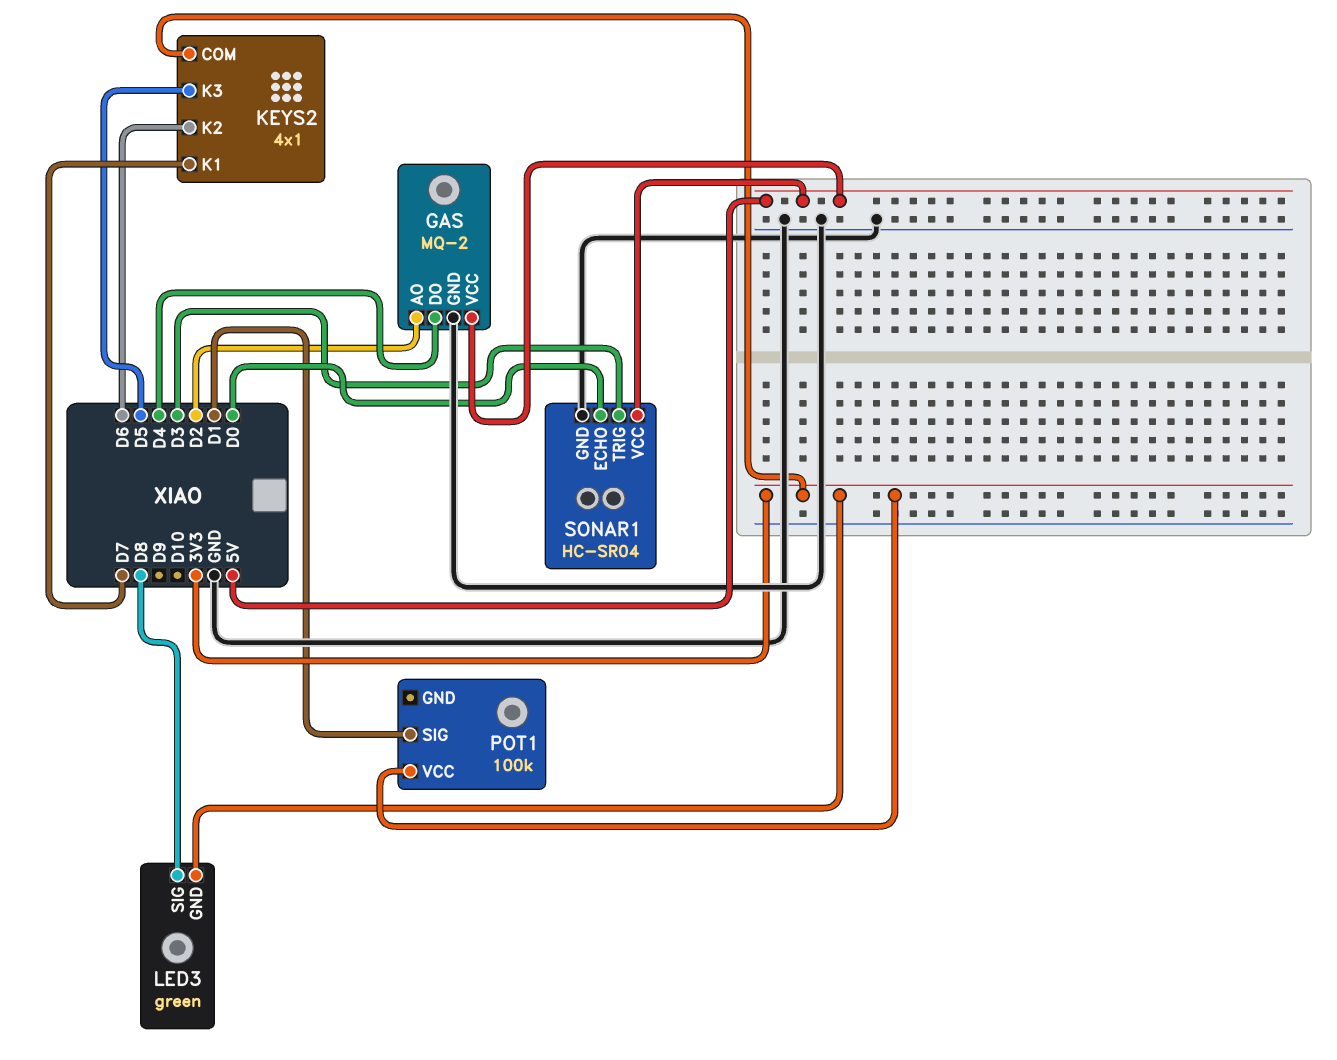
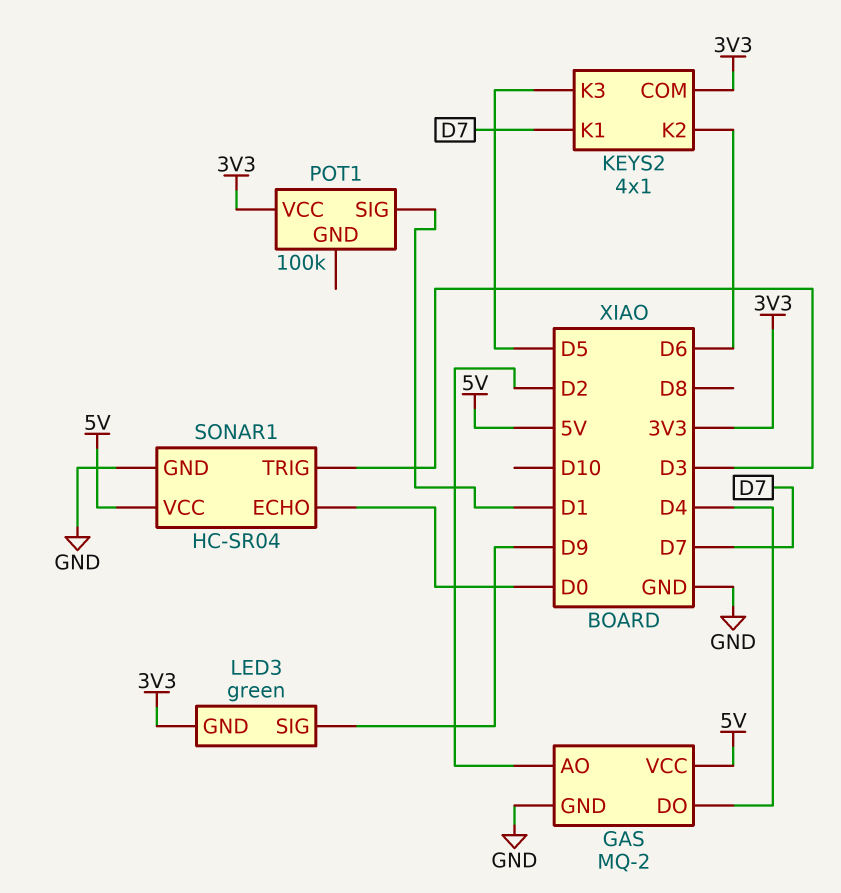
LED3 pin SIG: D8 -> D9

